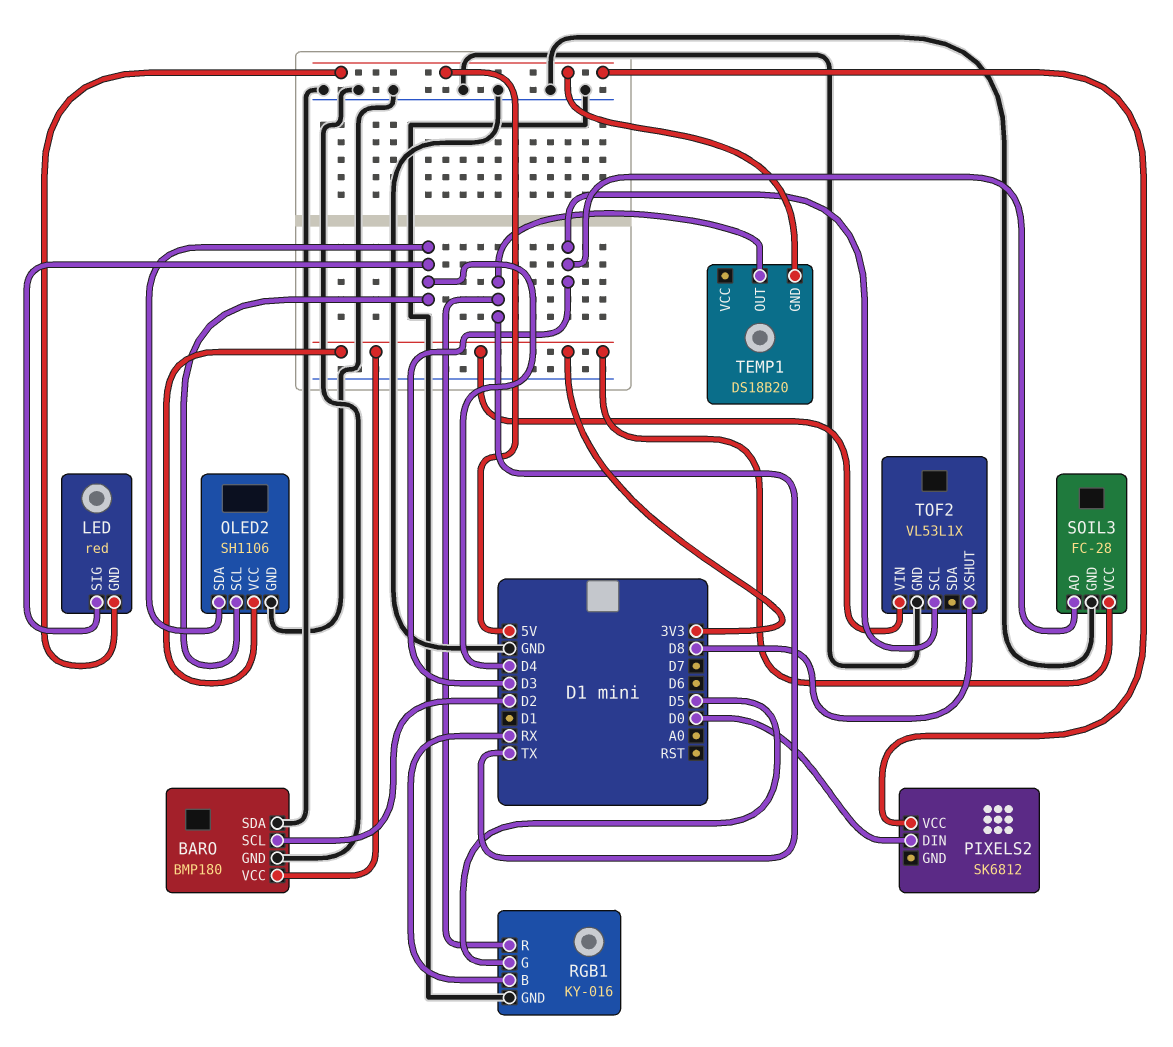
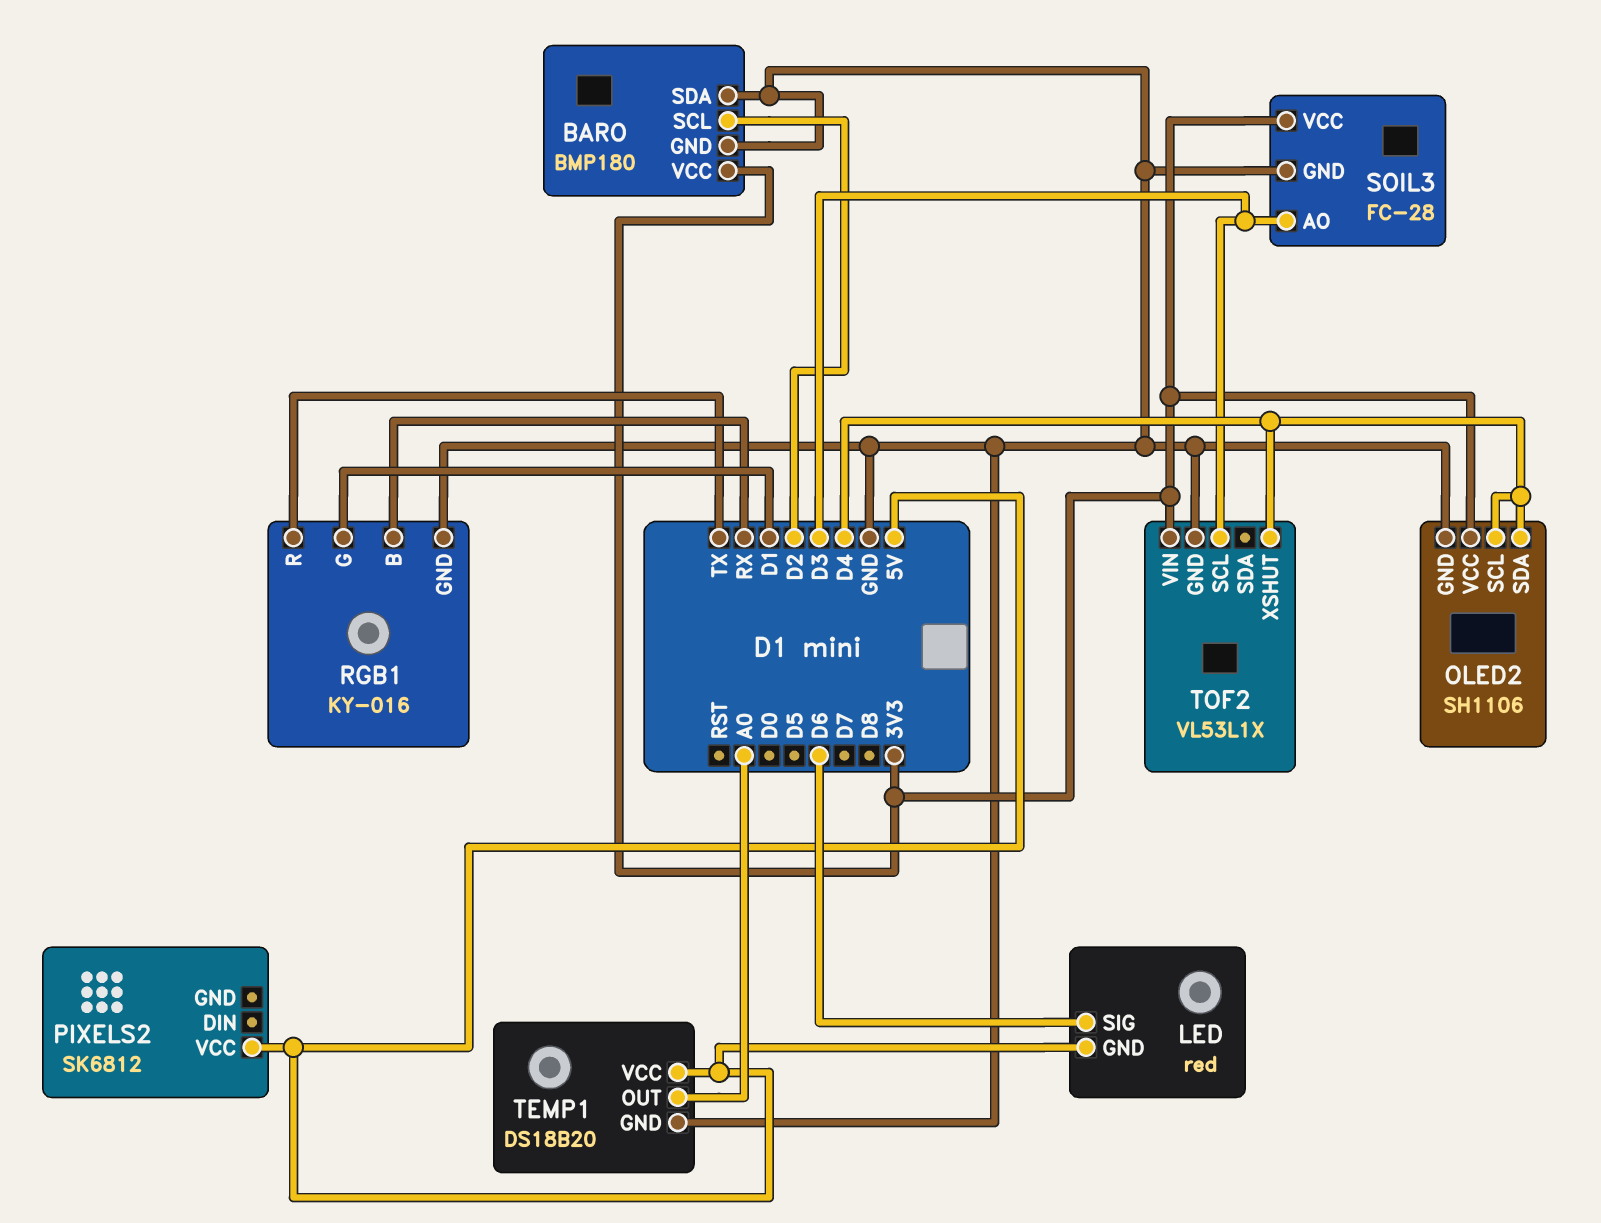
LED pin SIG: D4 -> D6
PIXELS2 pin DIN: D0 -> none
RGB1 pin G: D5 -> D1
TEMP1 pin GND: 5V -> GND
TEMP1 pin OUT: TX -> A0
TEMP1 pin VCC: none -> 5V
TOF2 pin XSHUT: D8 -> D4

